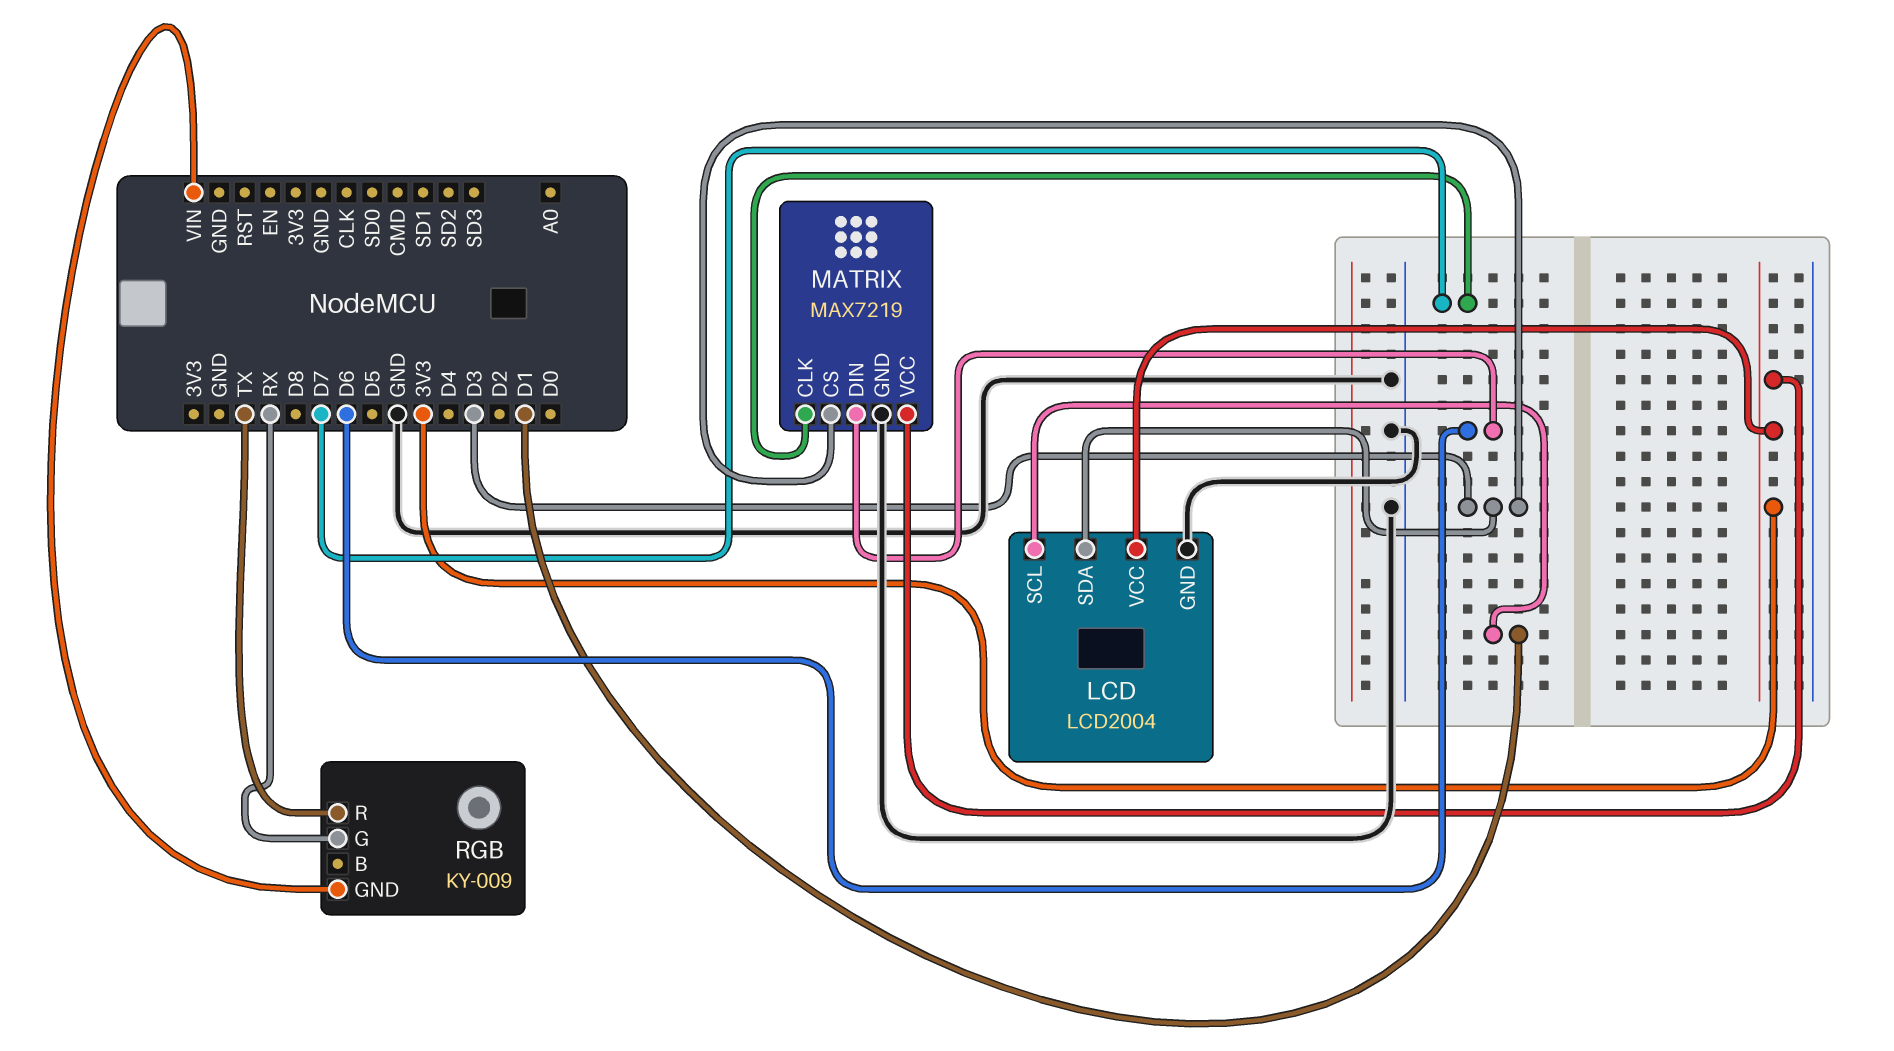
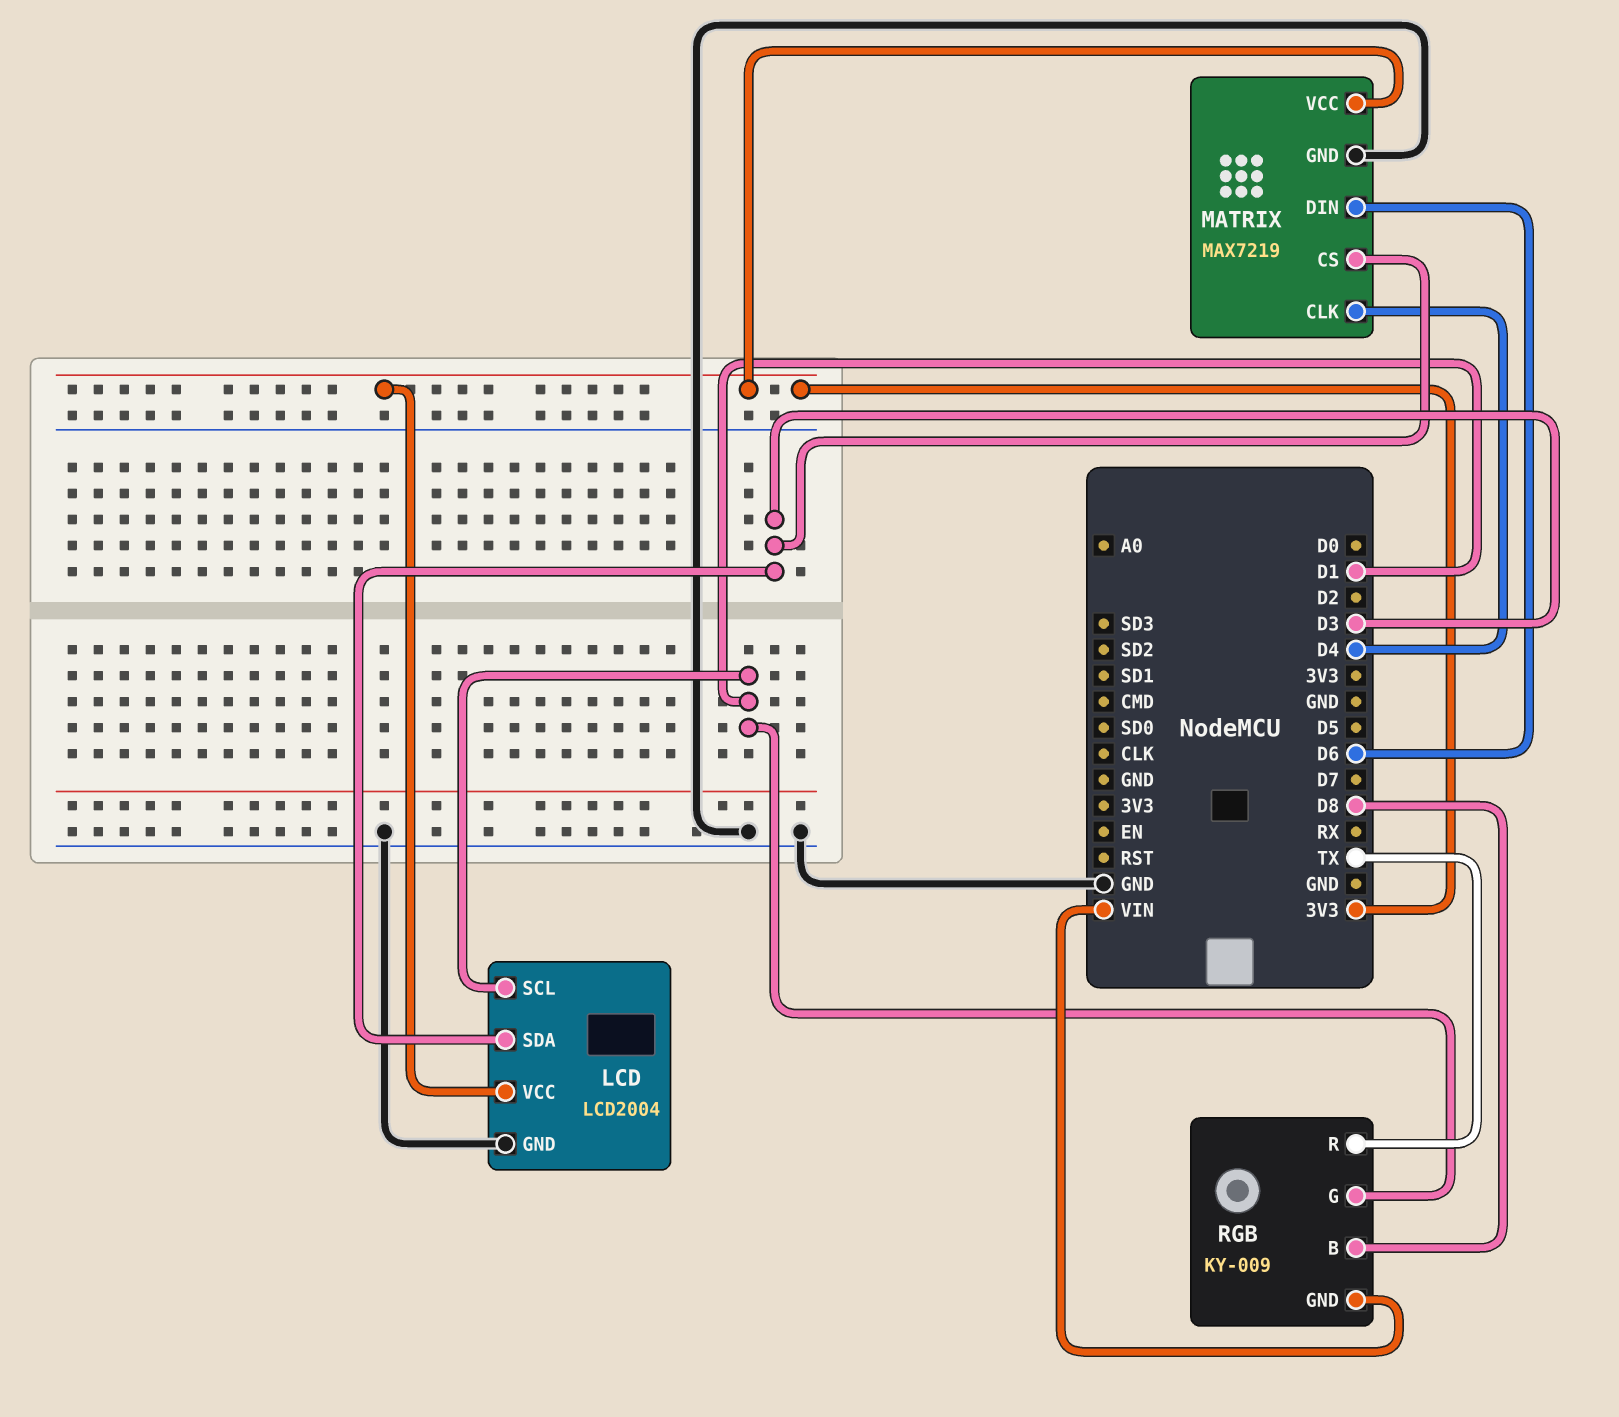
MATRIX pin CLK: D7 -> D4
RGB pin B: none -> D8
RGB pin G: RX -> D1

